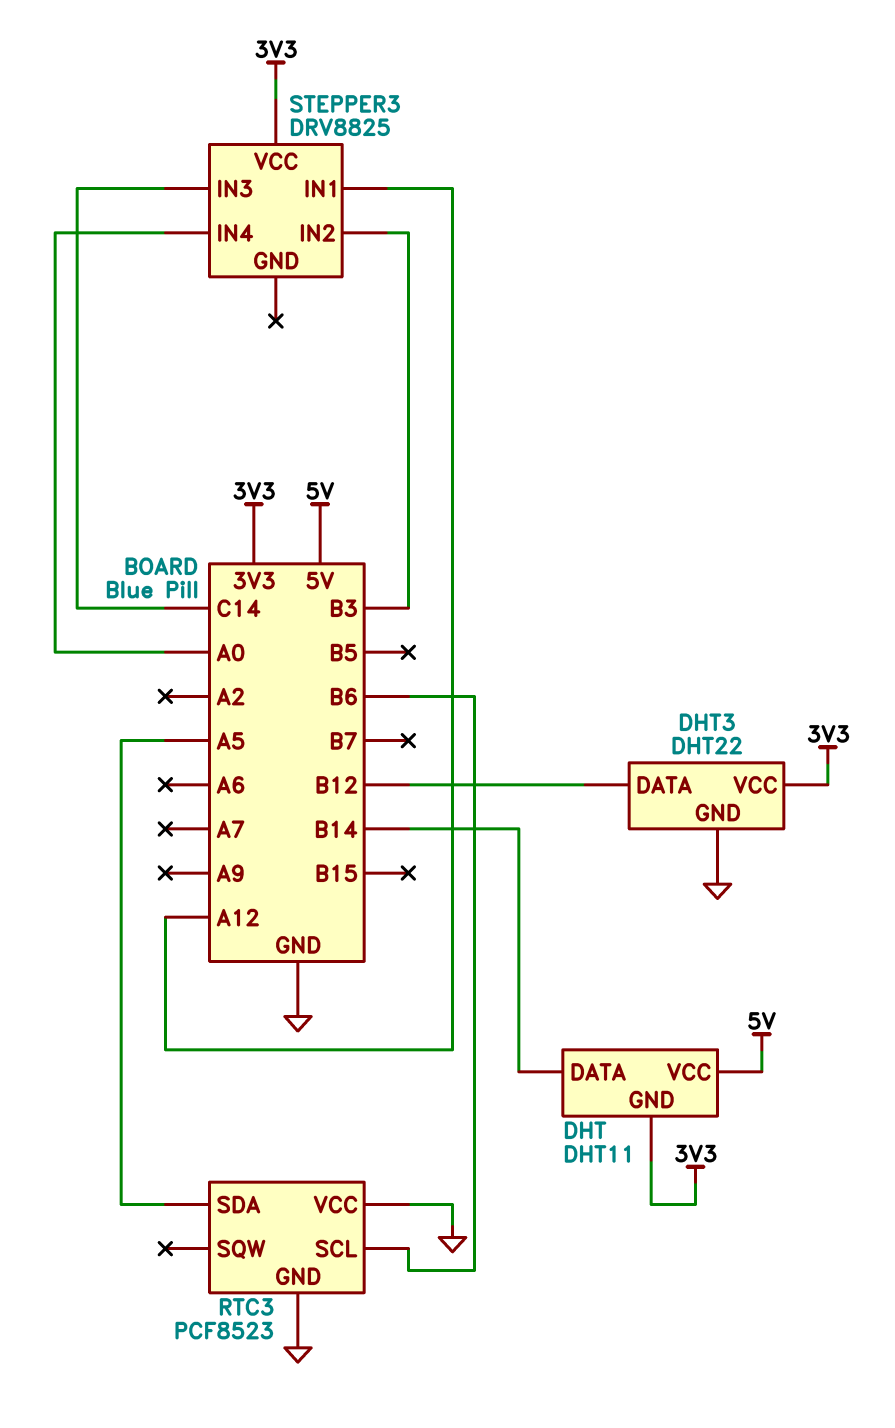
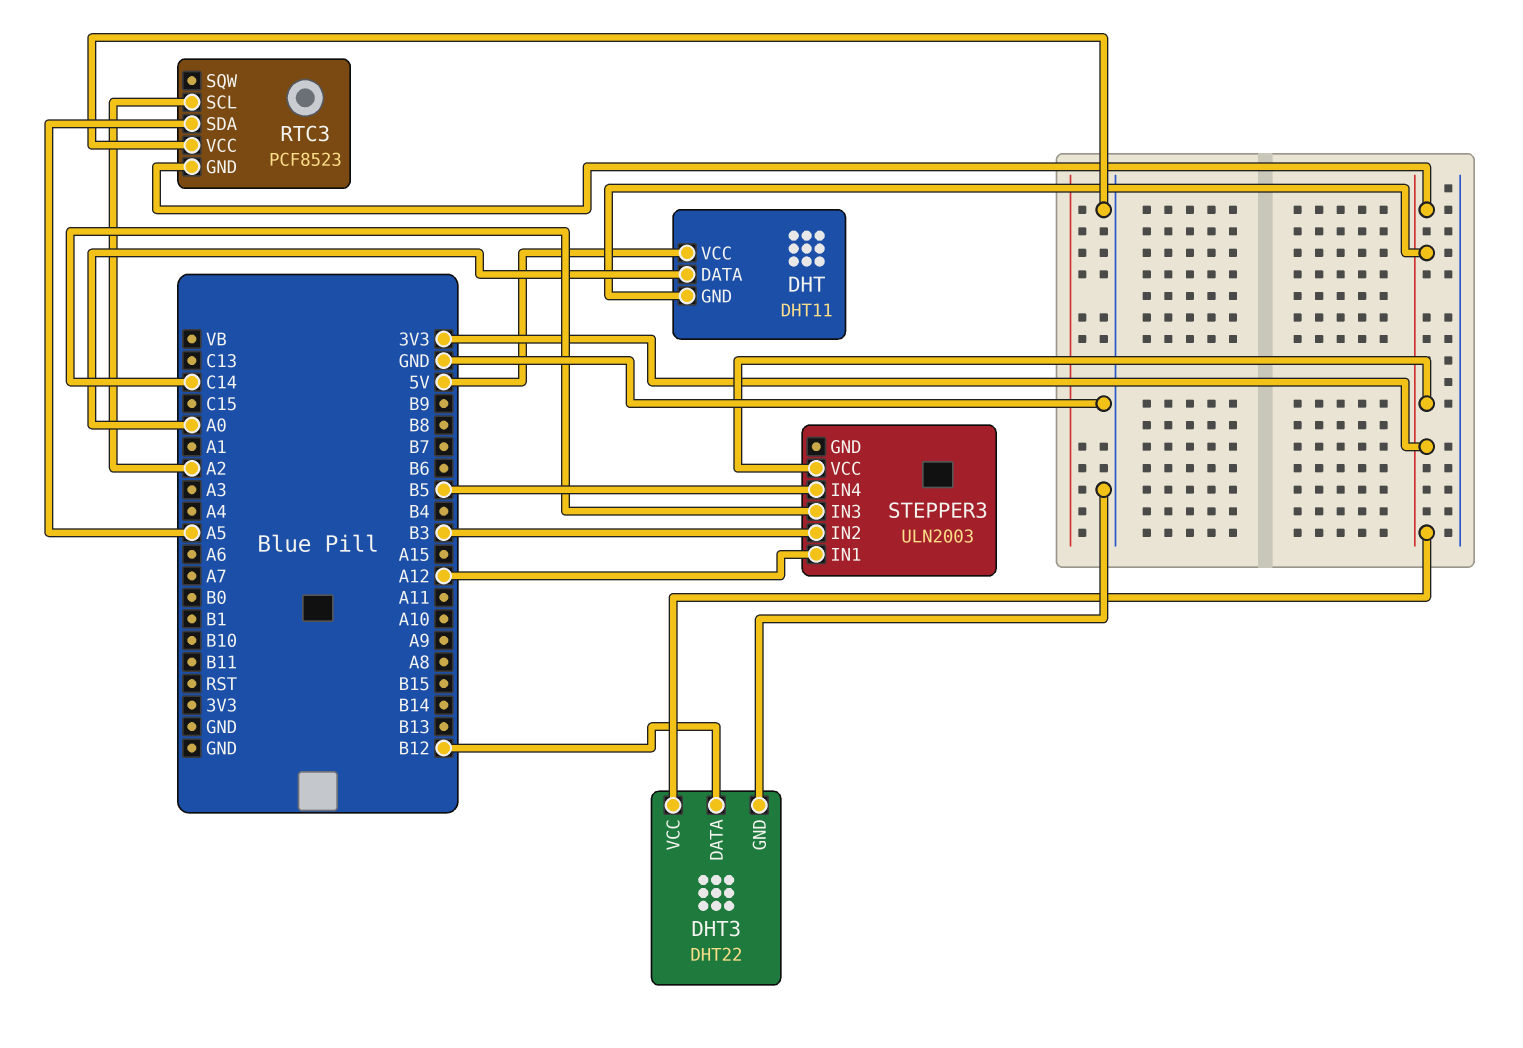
DHT pin DATA: B14 -> A0
RTC3 pin GND: GND -> 3V3
RTC3 pin SCL: B6 -> A2
STEPPER3: DRV8825 -> ULN2003
STEPPER3 pin IN4: A0 -> B5

